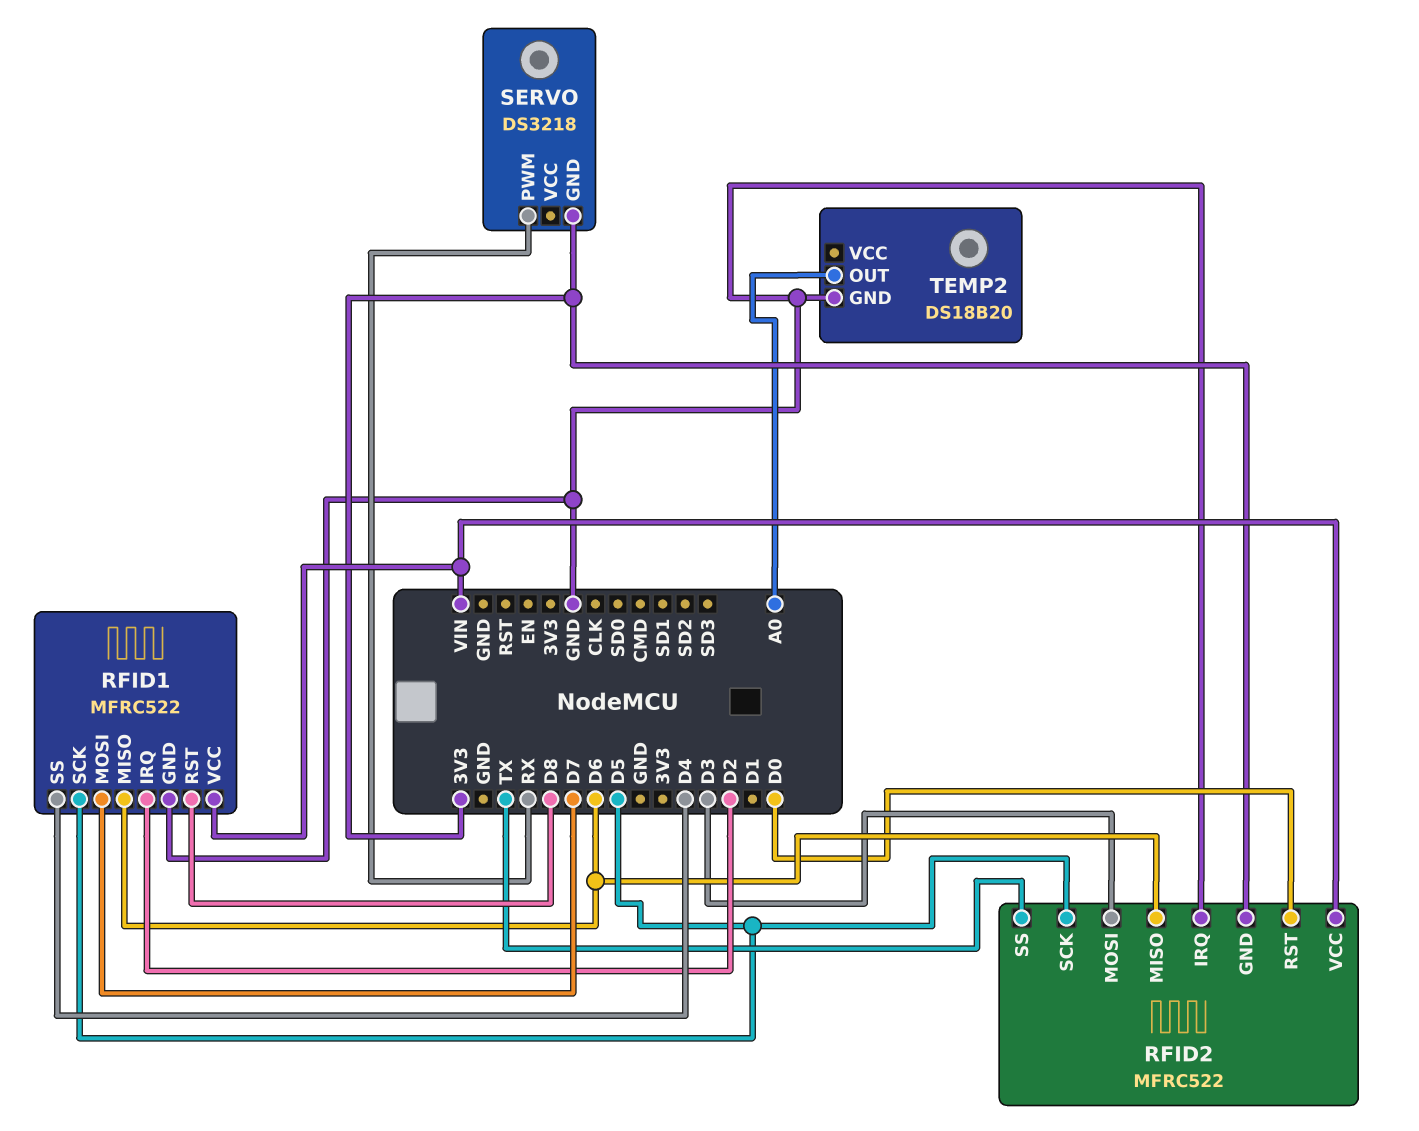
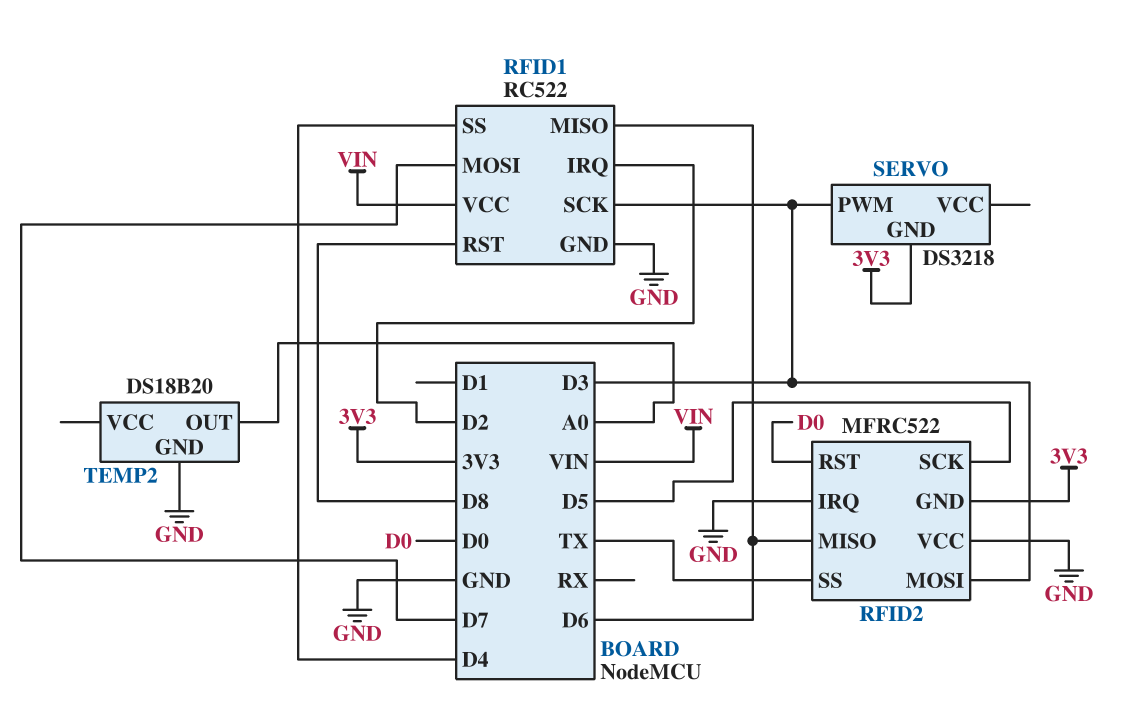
RFID1: MFRC522 -> RC522
RFID1 pin SCK: D5 -> D3
RFID2 pin VCC: VIN -> GND
SERVO pin PWM: RX -> D3

